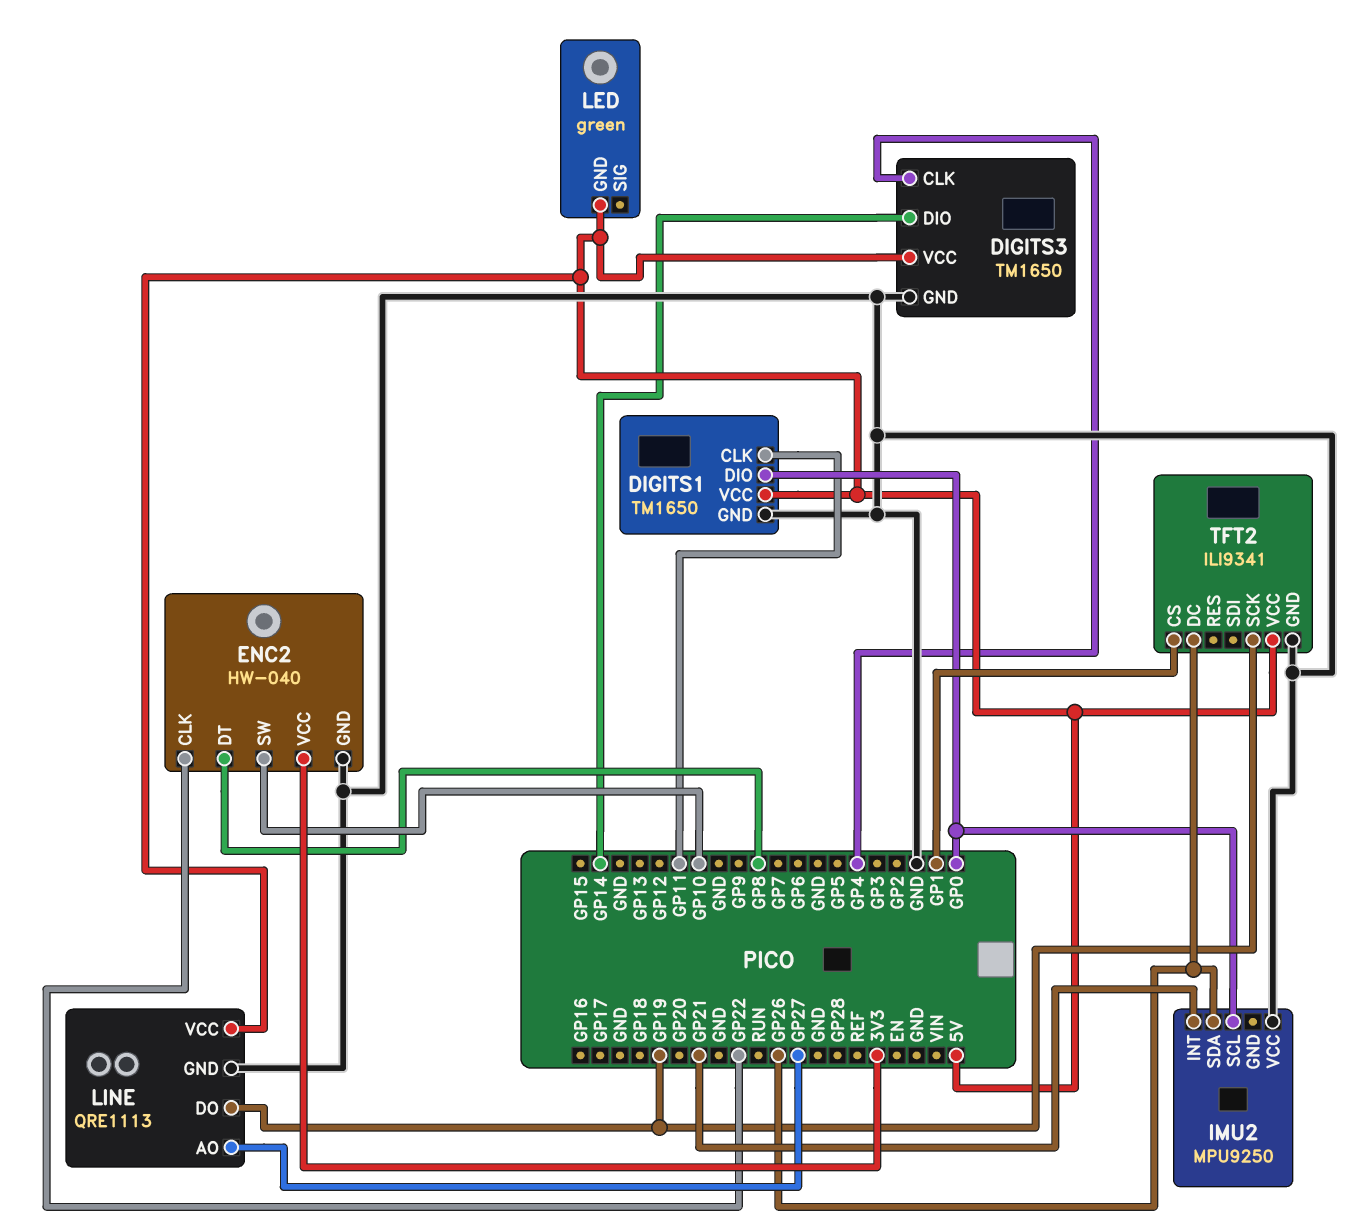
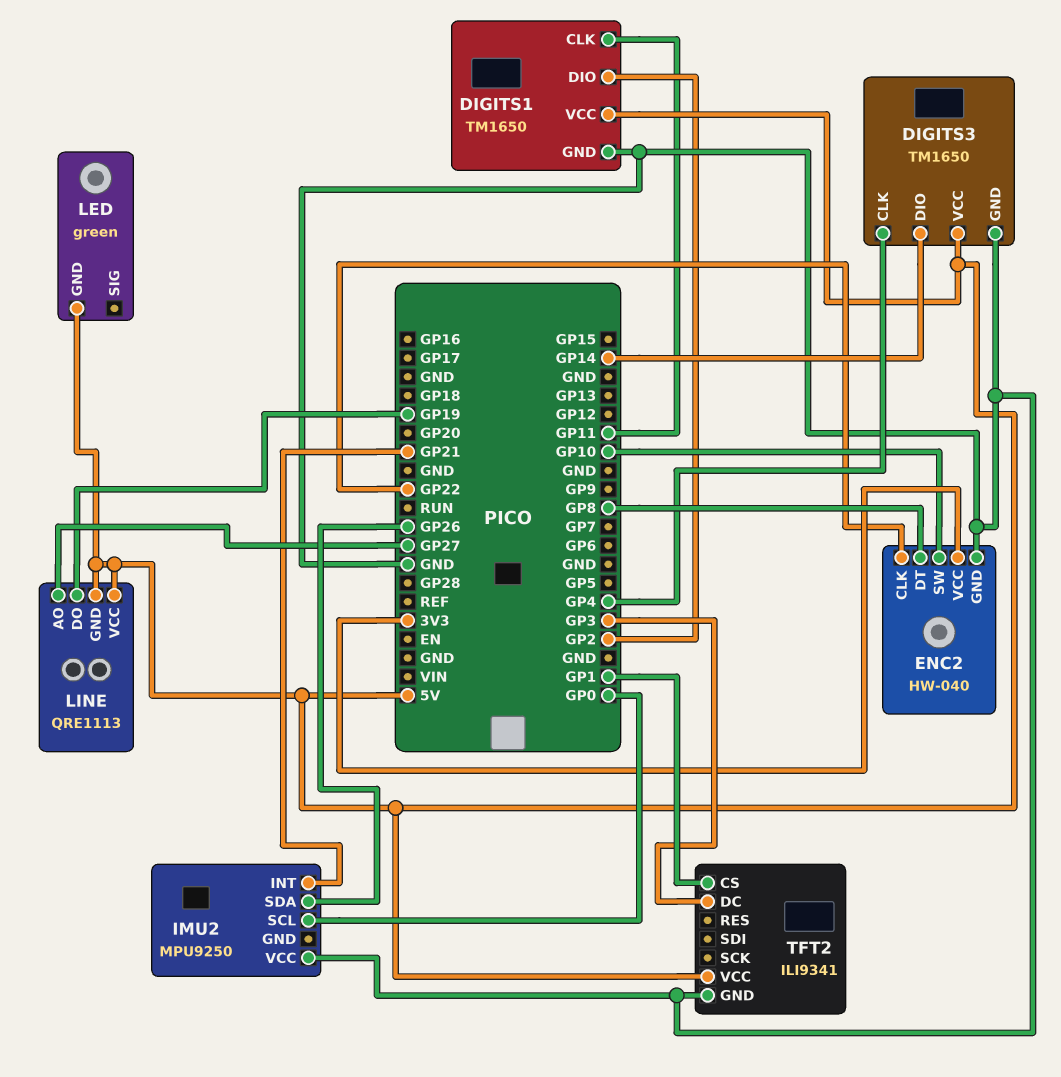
DIGITS1 pin DIO: GP0 -> GP2
LINE pin GND: GND -> 5V
TFT2 pin DC: GP26 -> GP3
TFT2 pin SCK: GP19 -> none

